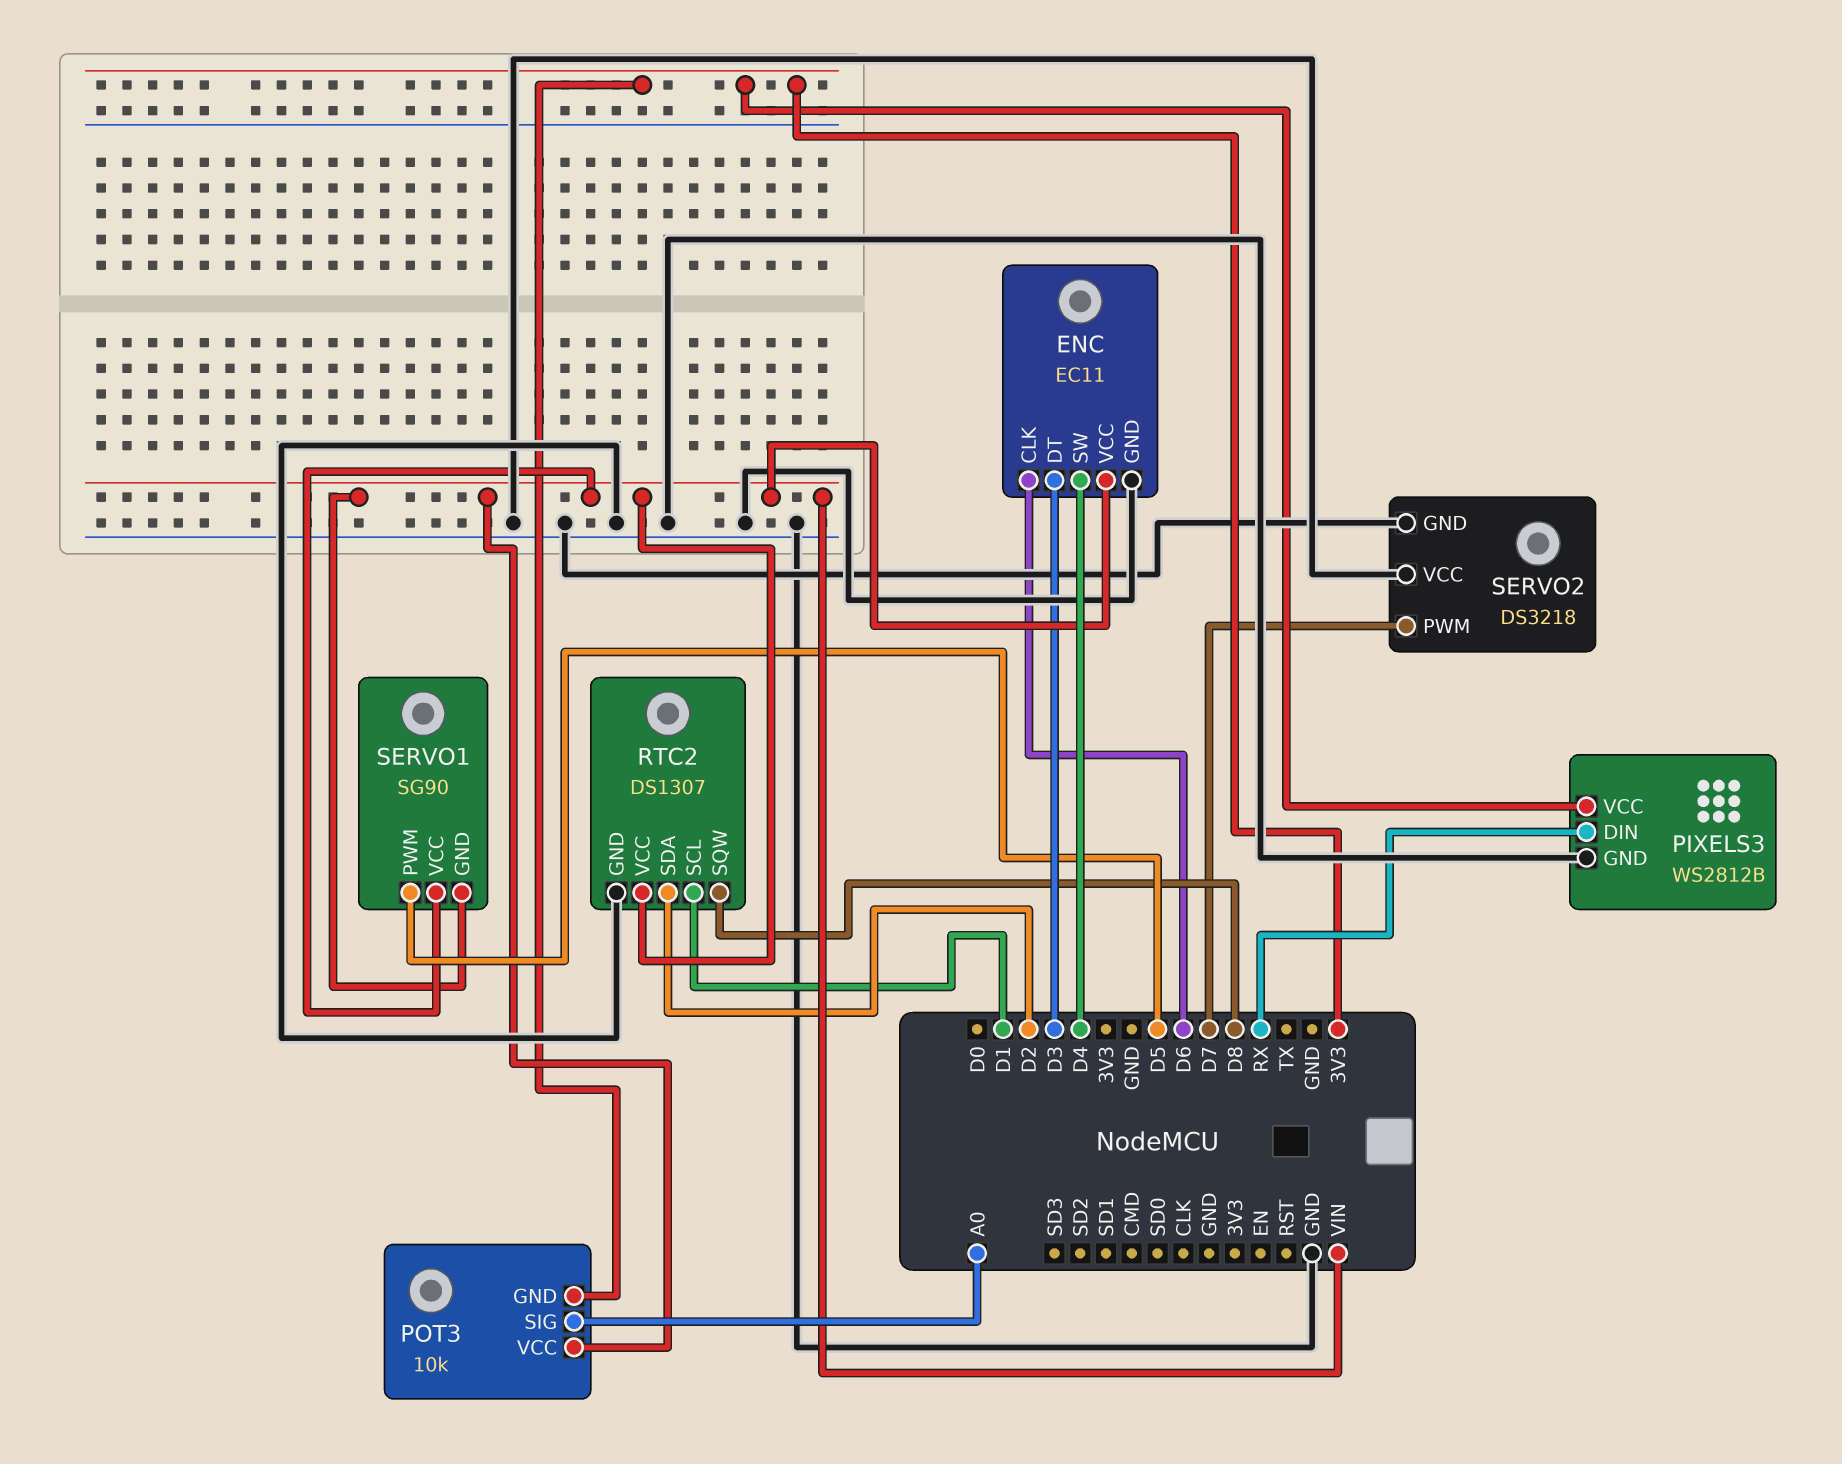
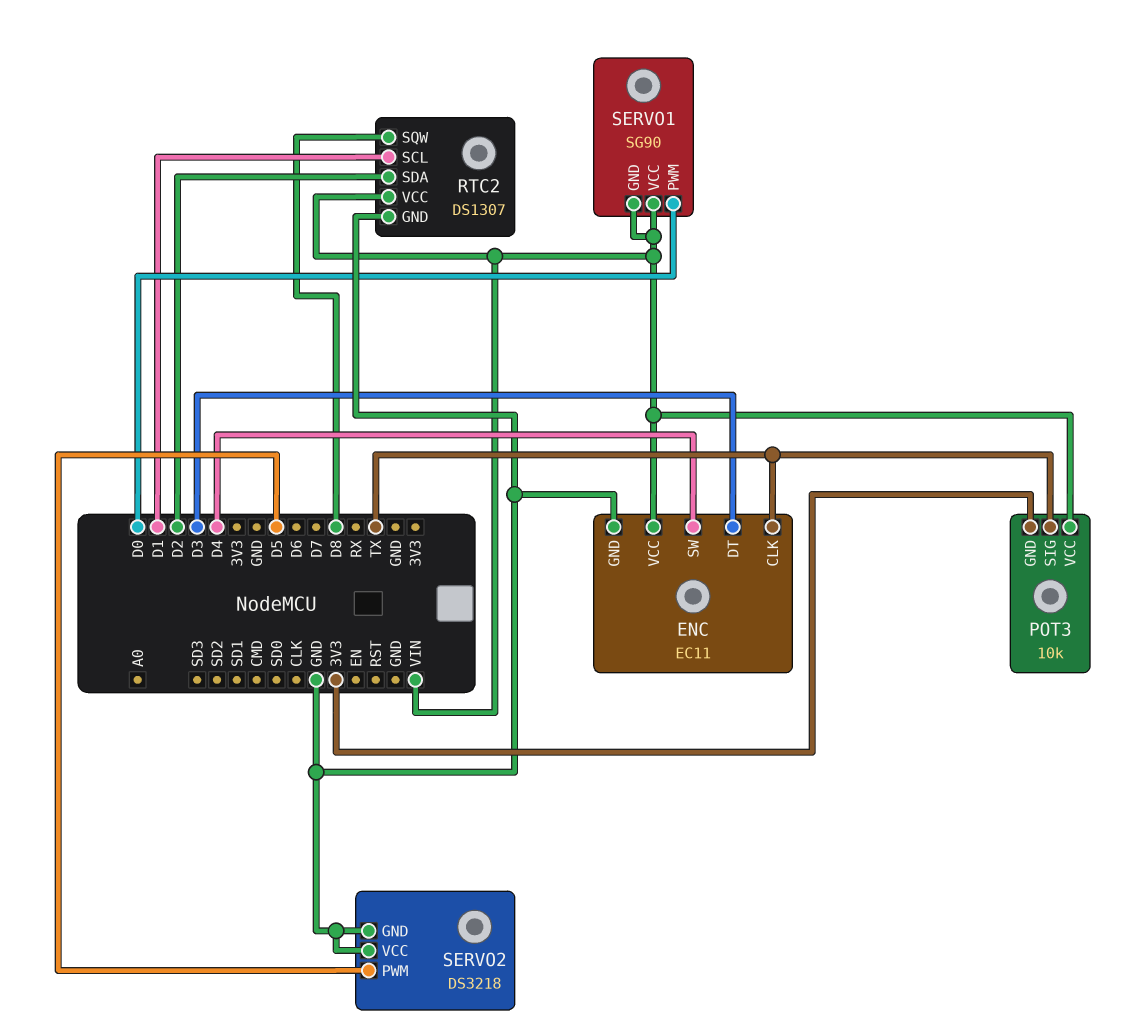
ENC pin CLK: D6 -> TX
PIXELS3: WS2812B -> none
PIXELS3 pin DIN: RX -> none
PIXELS3 pin GND: GND -> none
PIXELS3 pin VCC: 3V3 -> none
POT3 pin SIG: A0 -> TX
SERVO1 pin PWM: D5 -> D0
SERVO2 pin PWM: D7 -> D5

